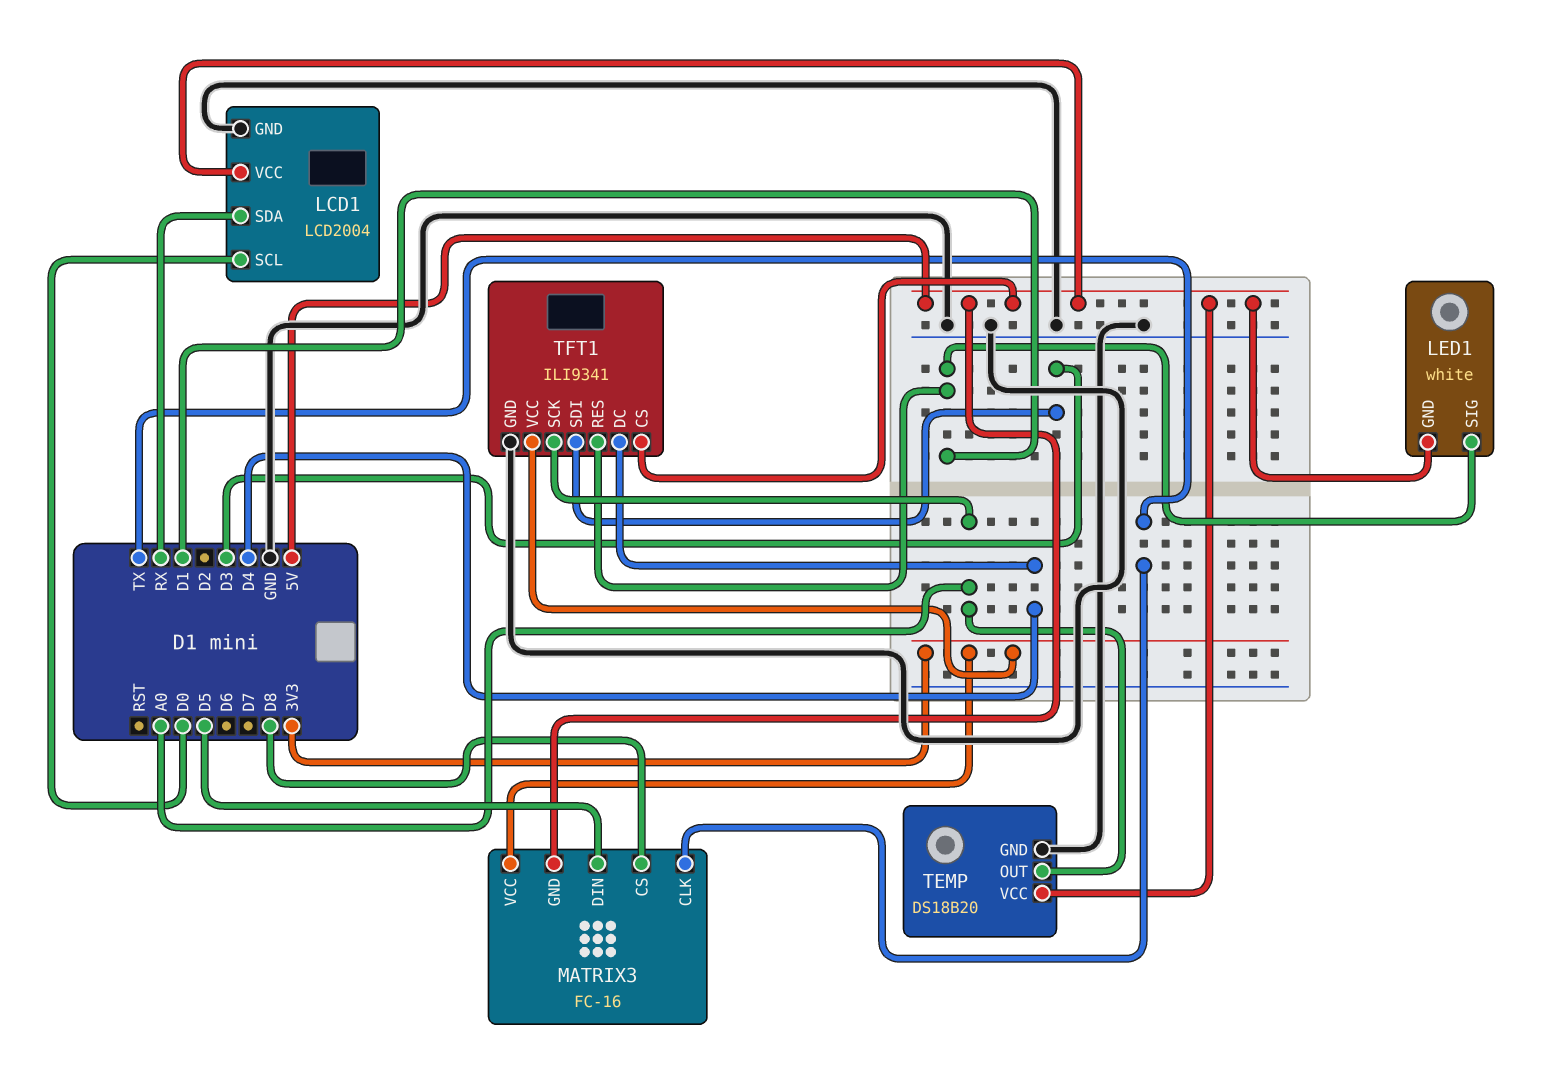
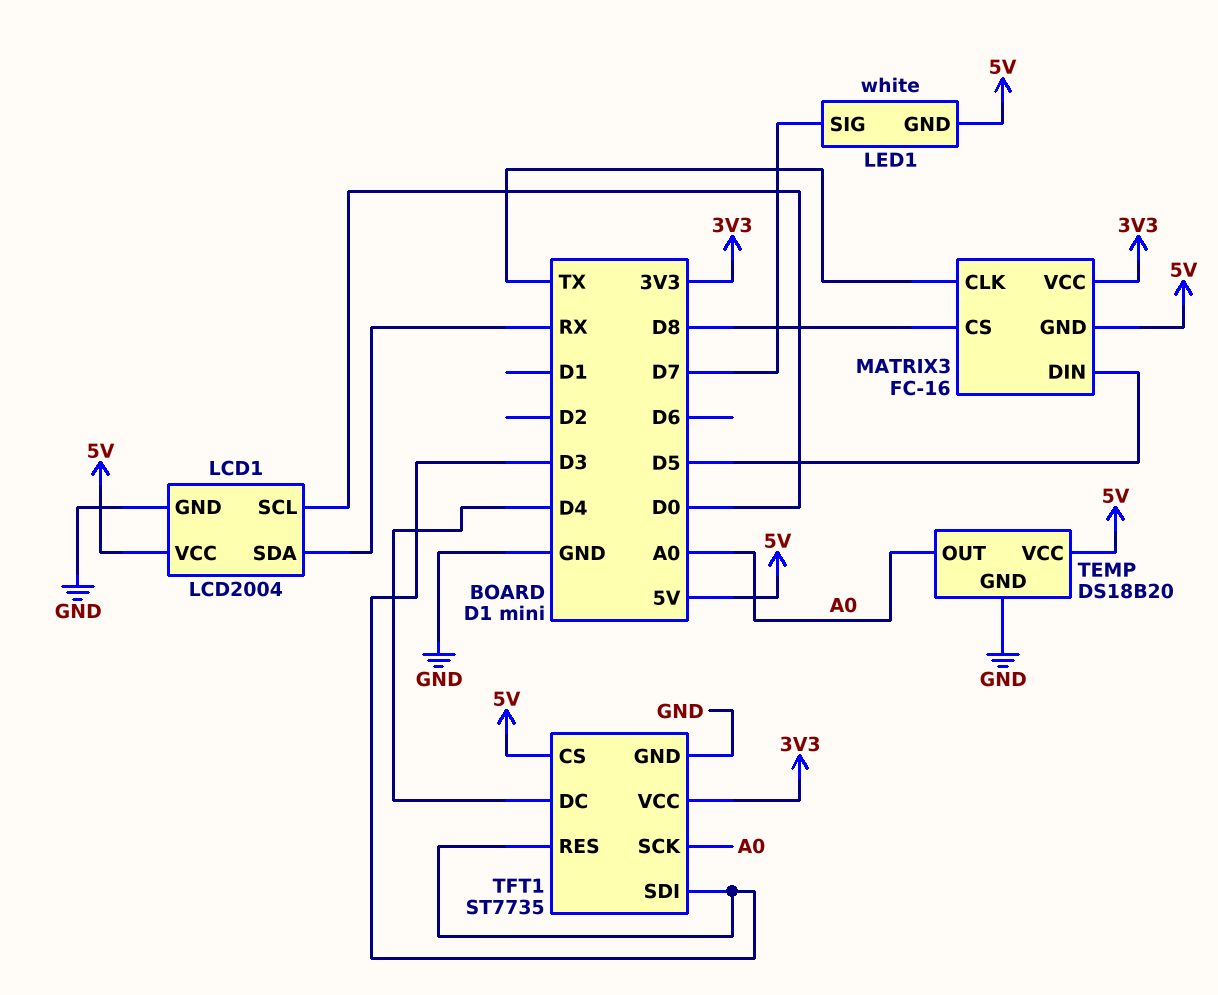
LED1 pin SIG: D1 -> D7
TFT1: ILI9341 -> ST7735
TFT1 pin RES: D1 -> D3

